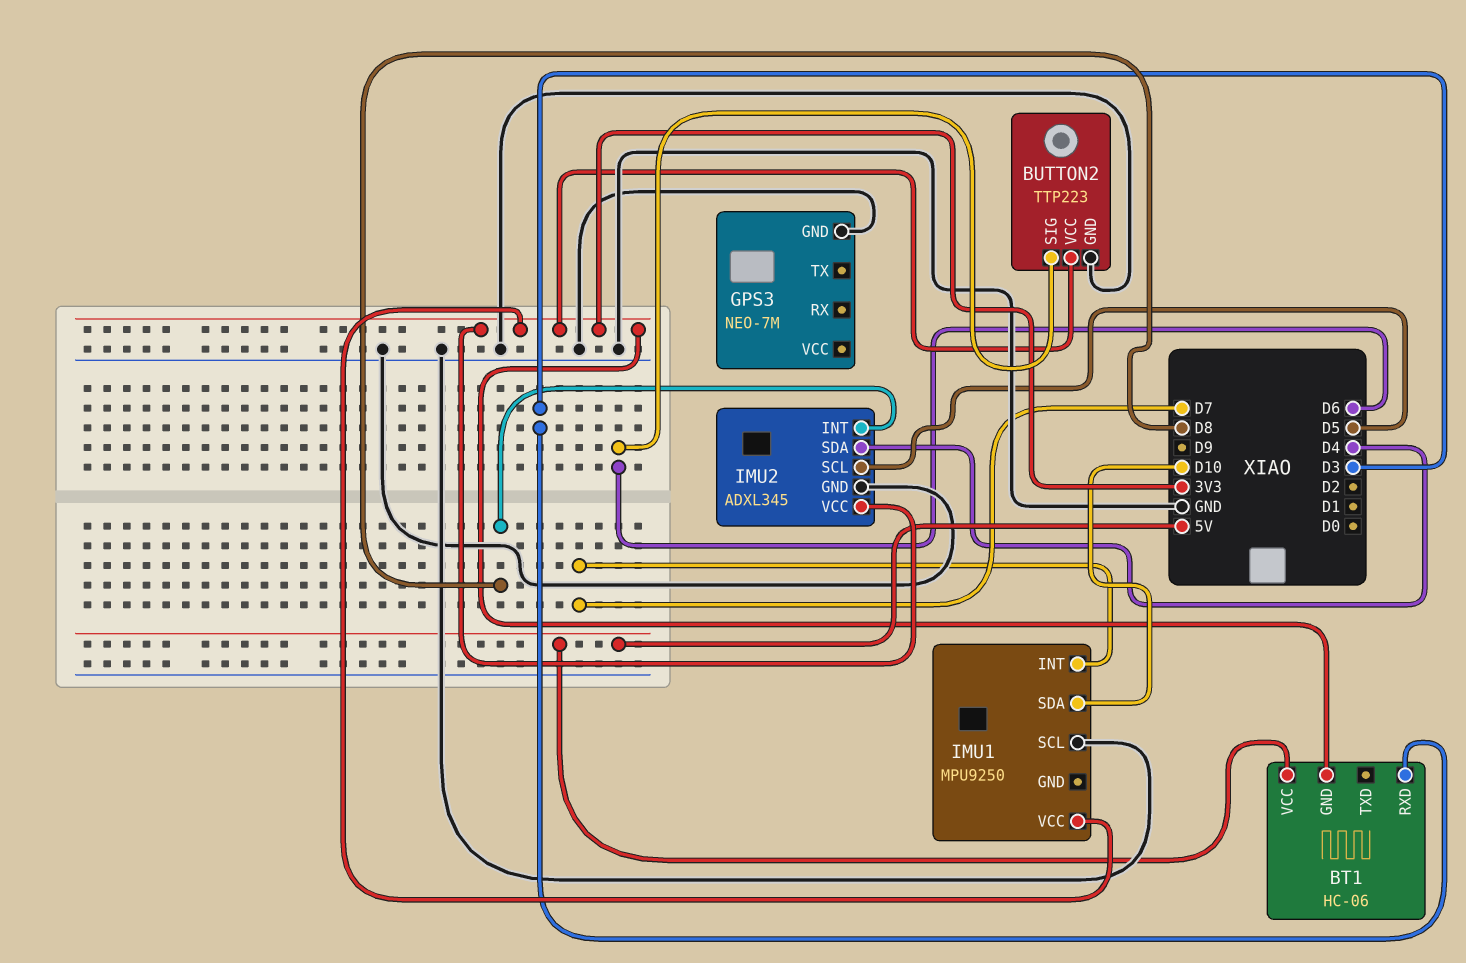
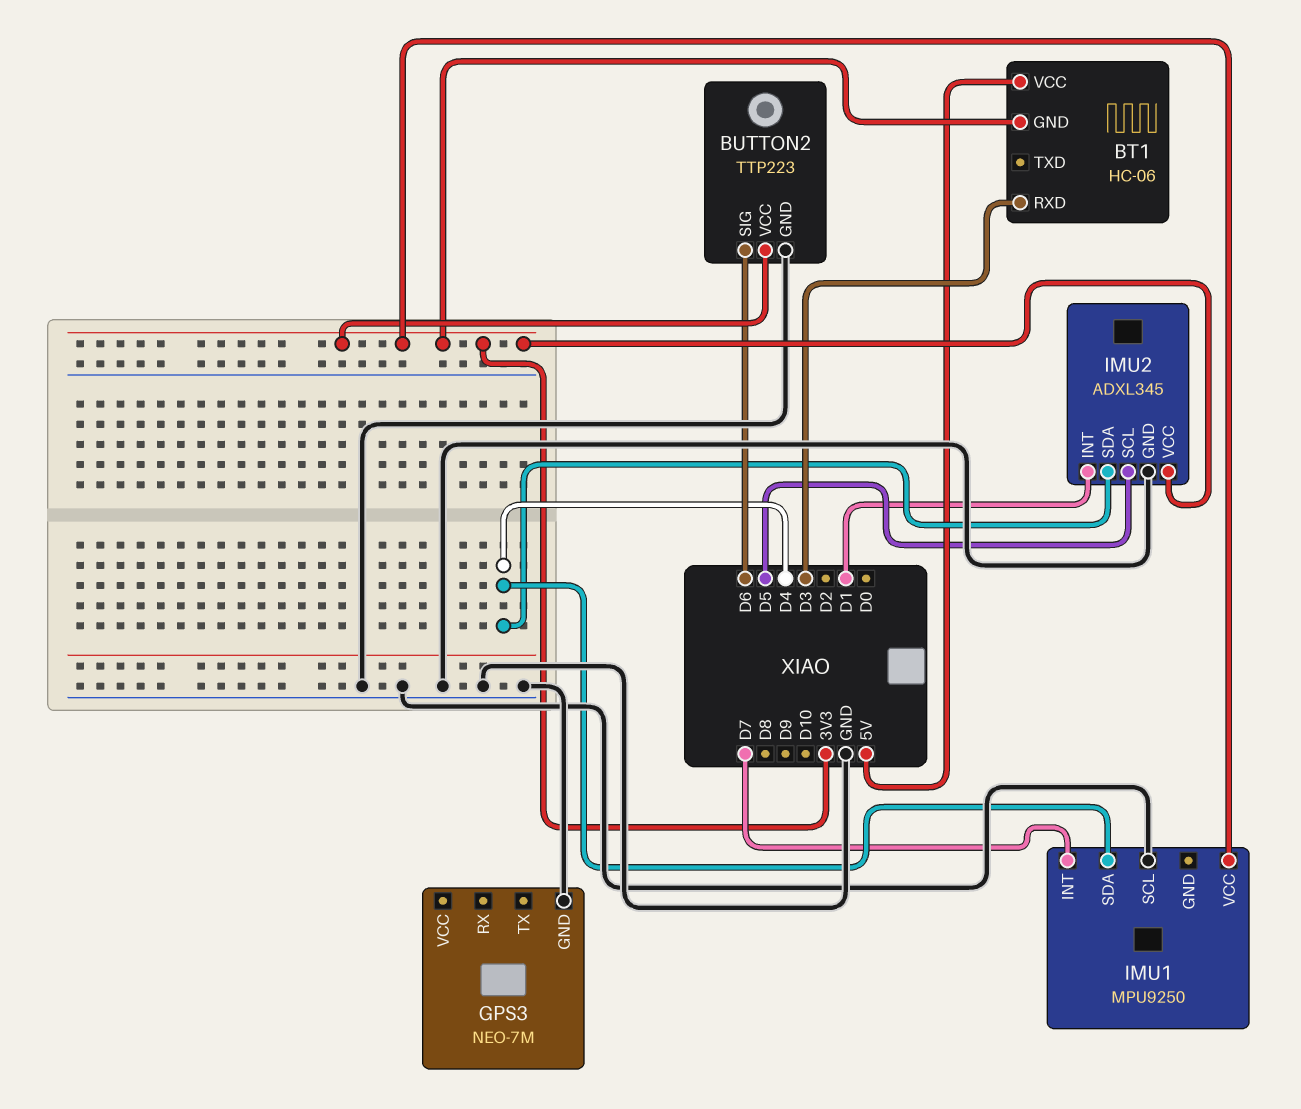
IMU1 pin SDA: D10 -> D4
IMU2 pin INT: D8 -> D1

